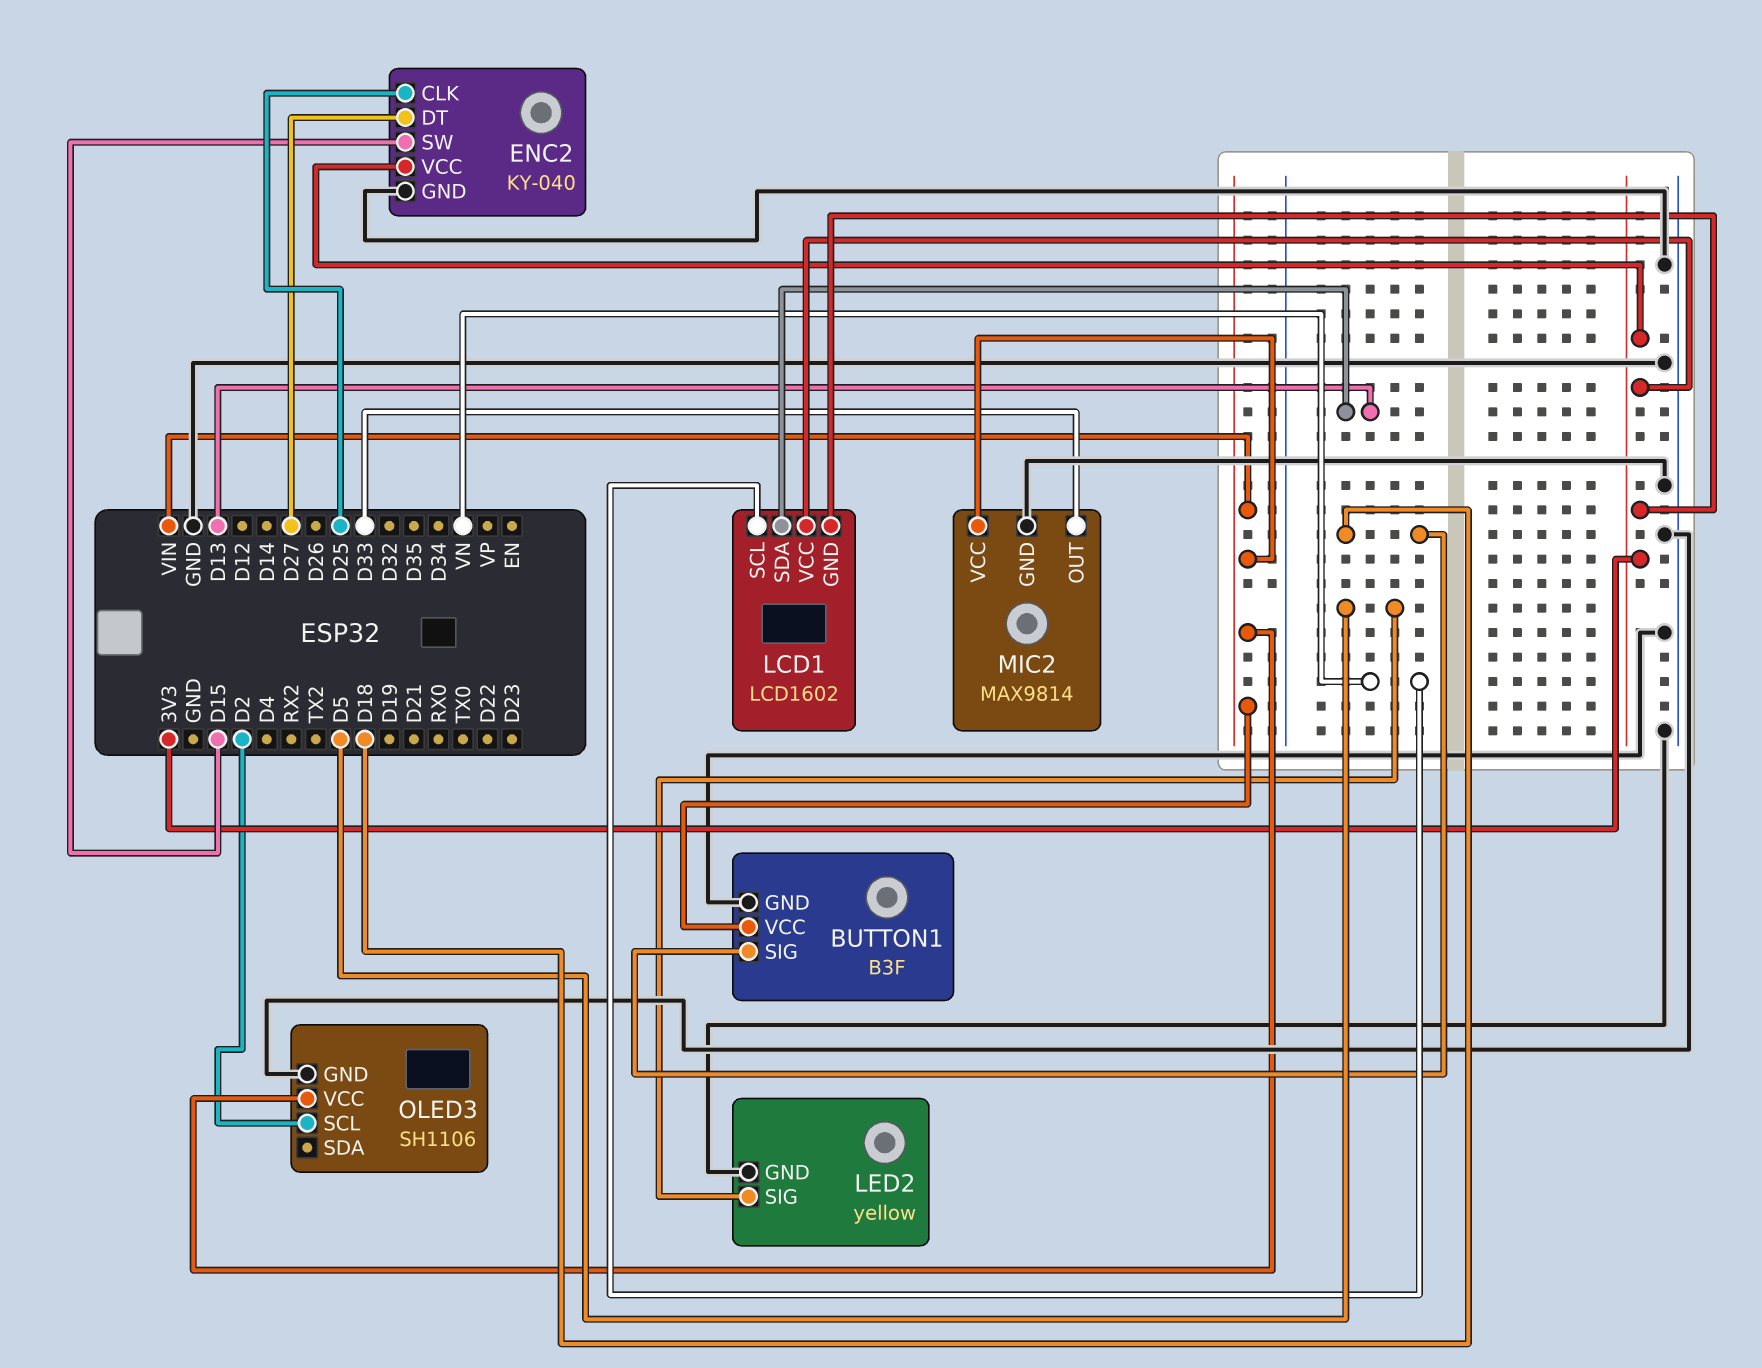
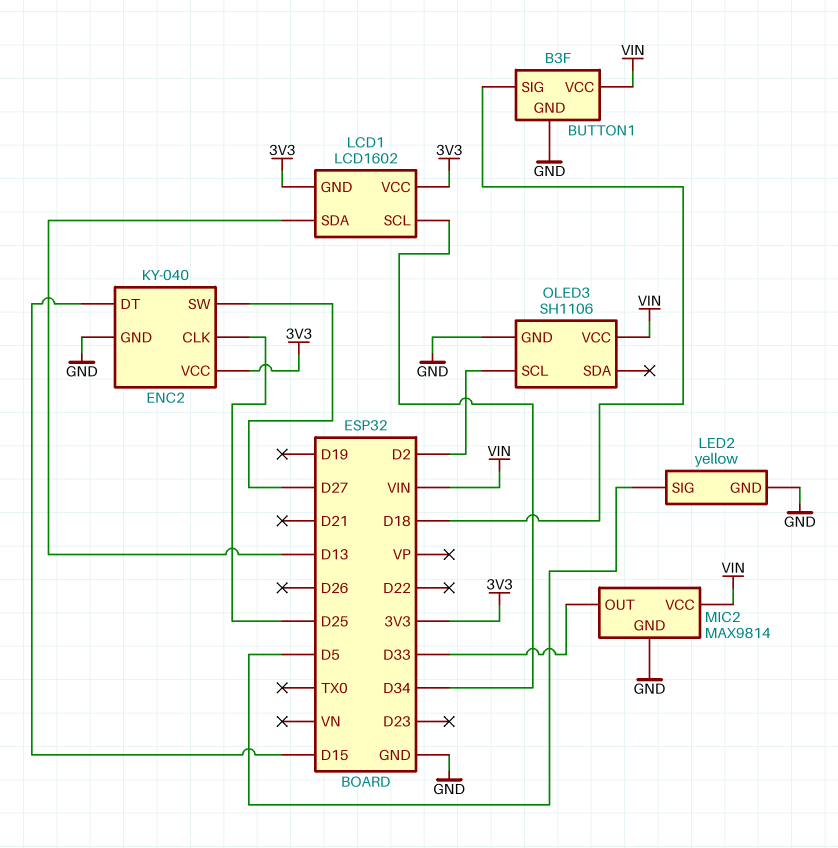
ENC2 pin DT: D27 -> D15
ENC2 pin SW: D15 -> D27
LCD1 pin SCL: VN -> D34

